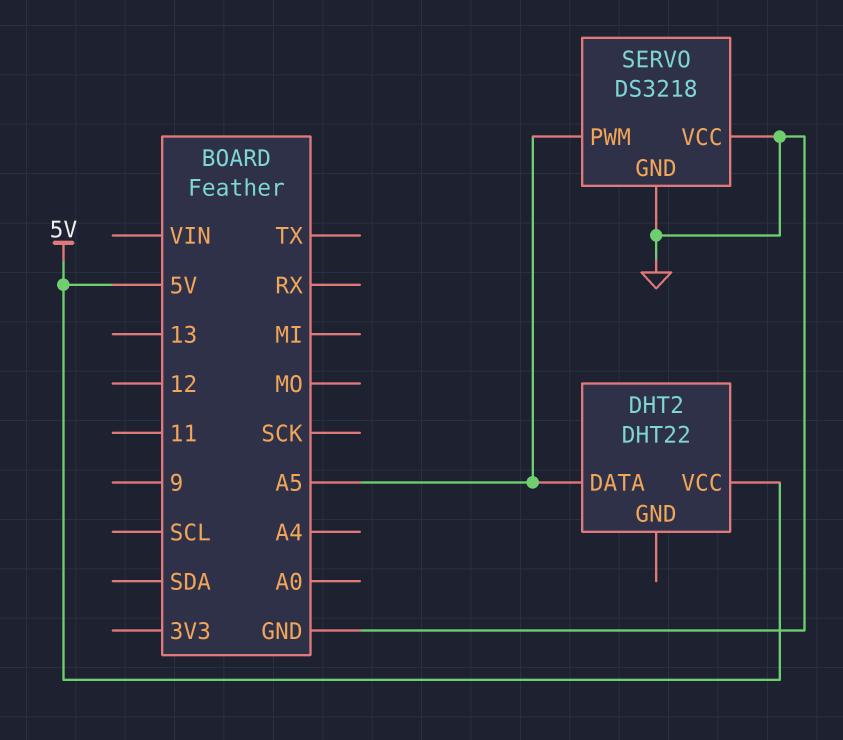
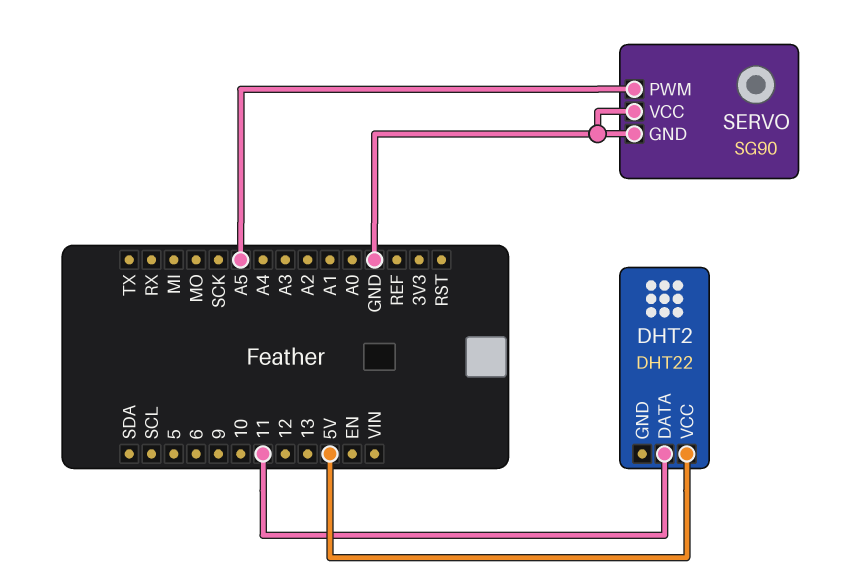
DHT2 pin DATA: A5 -> 11
SERVO: DS3218 -> SG90

